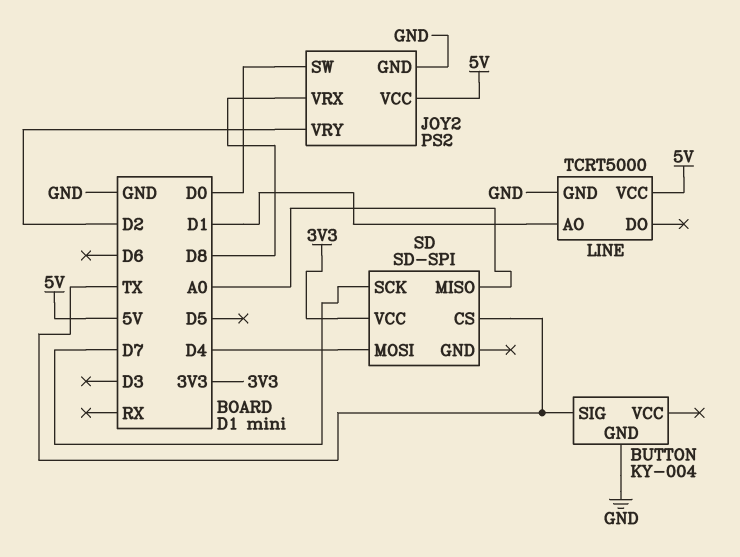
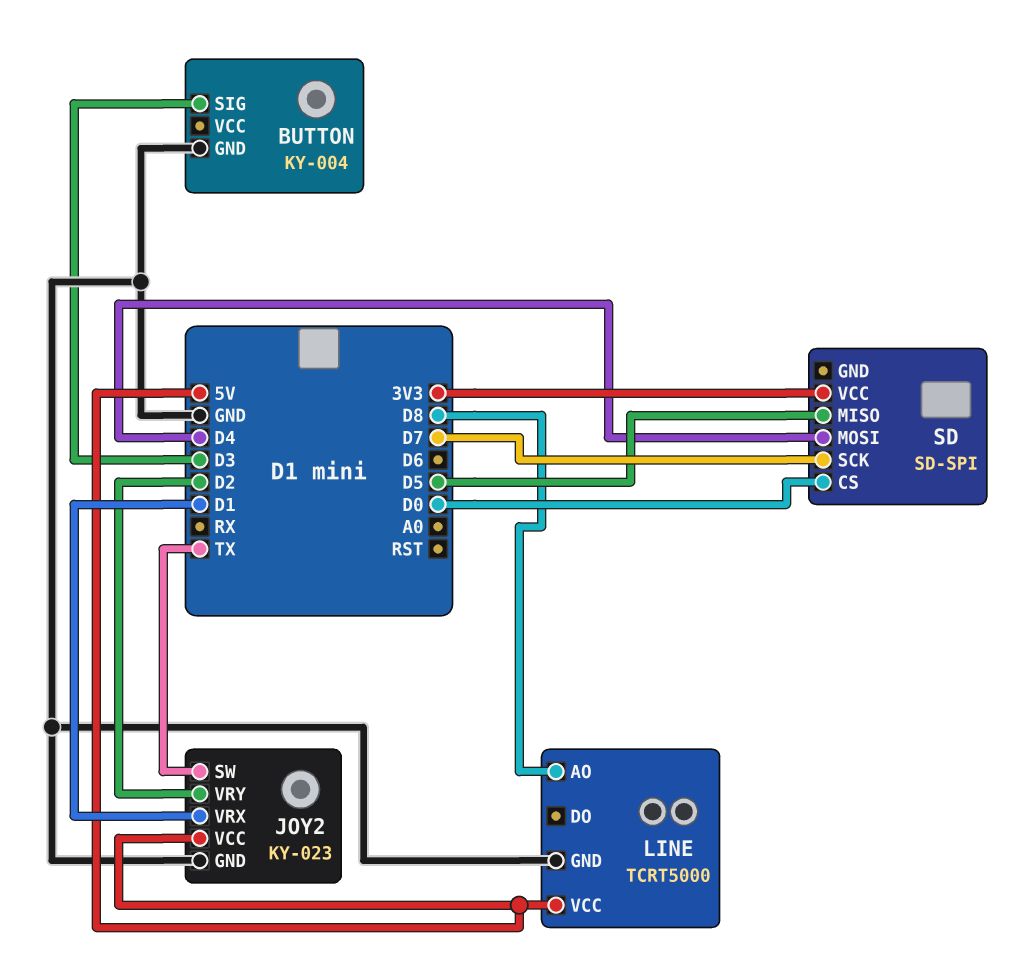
BUTTON pin SIG: TX -> D3
JOY2: PS2 -> KY-023
JOY2 pin SW: D0 -> TX
JOY2 pin VRX: D8 -> D1
LINE pin AO: D1 -> D8
SD pin CS: TX -> D0
SD pin MISO: A0 -> D5

